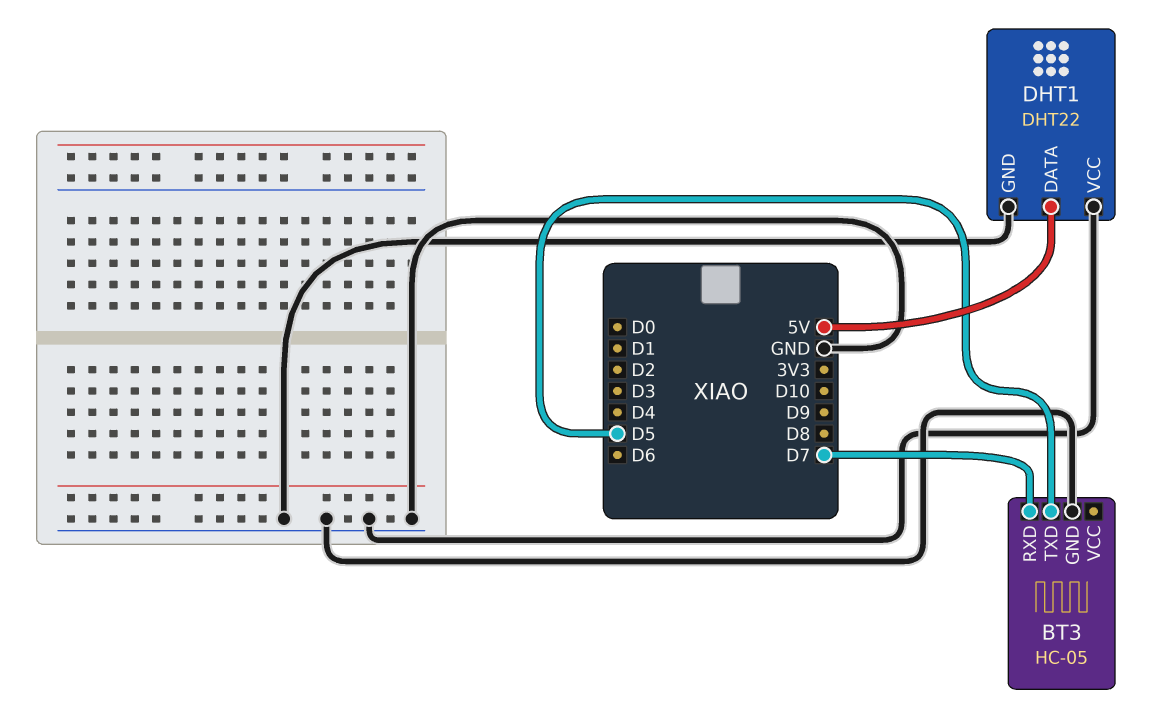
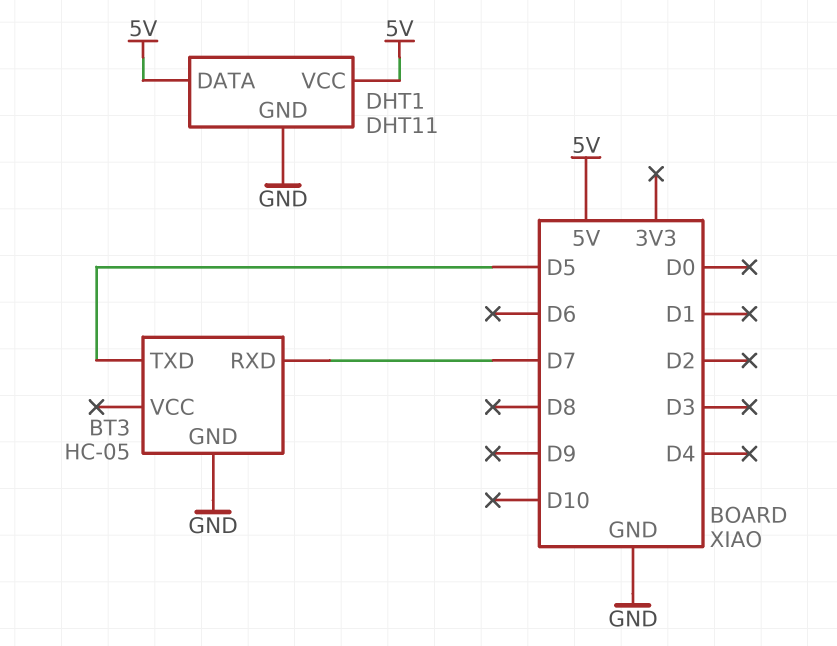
DHT1: DHT22 -> DHT11
DHT1 pin VCC: GND -> 5V

